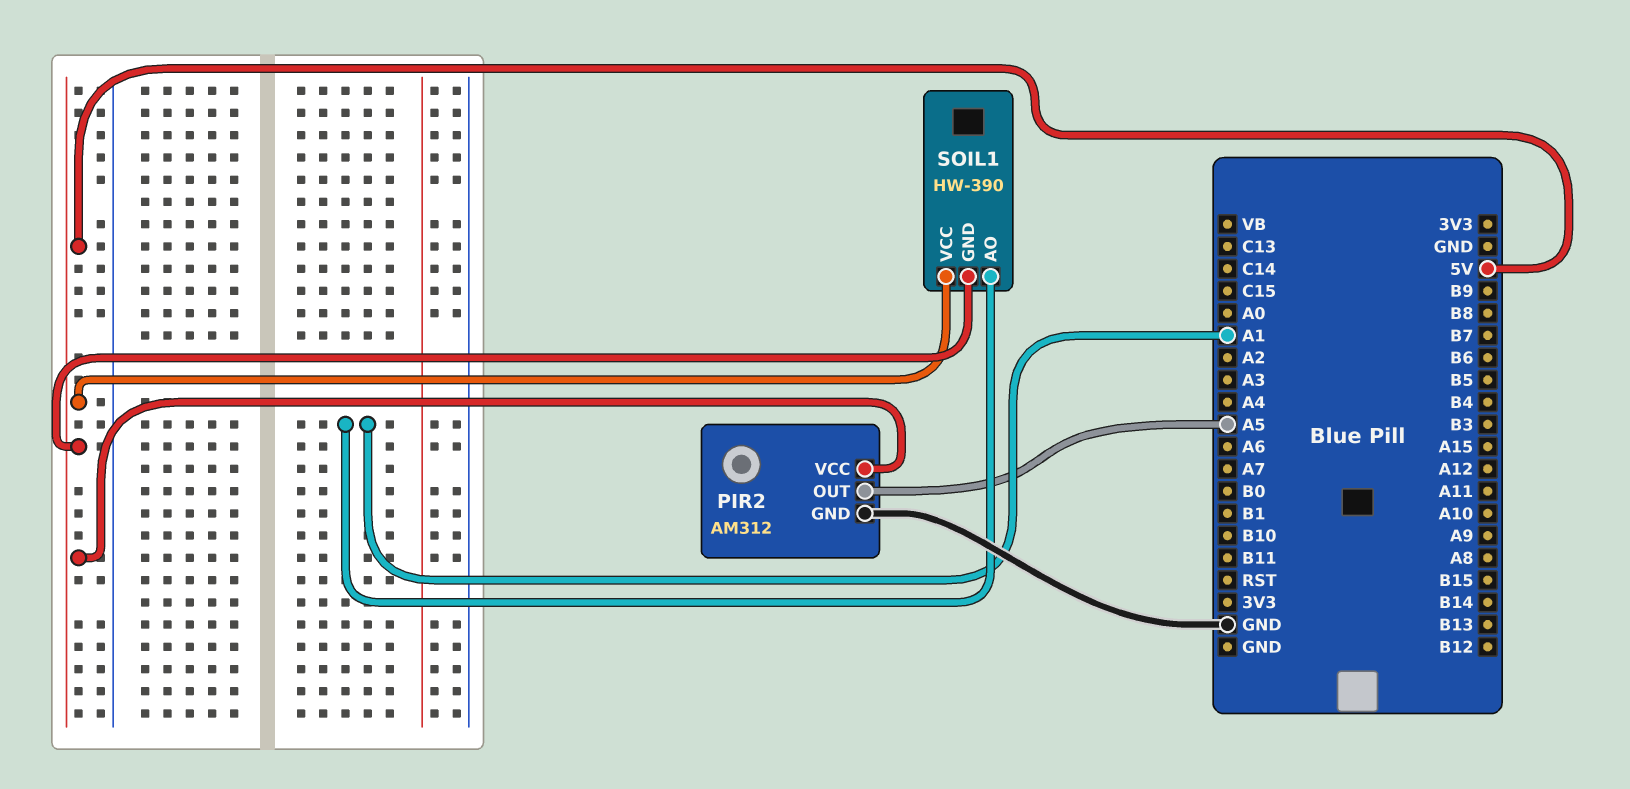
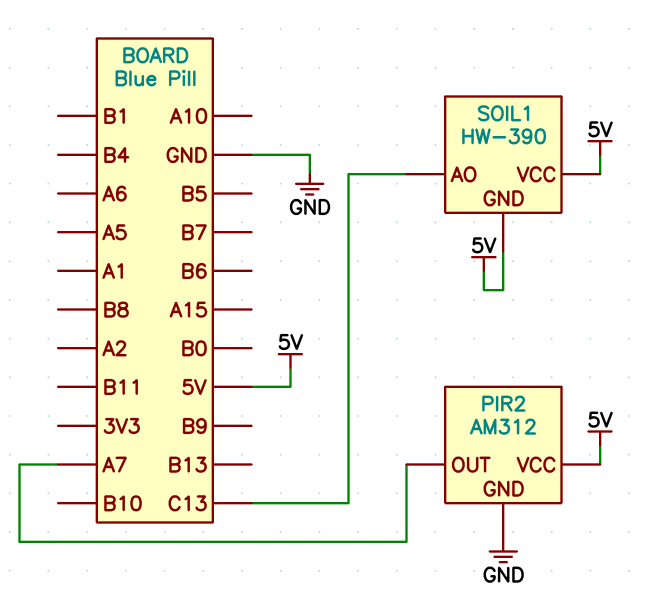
PIR2 pin OUT: A5 -> A7
SOIL1 pin AO: A1 -> C13

